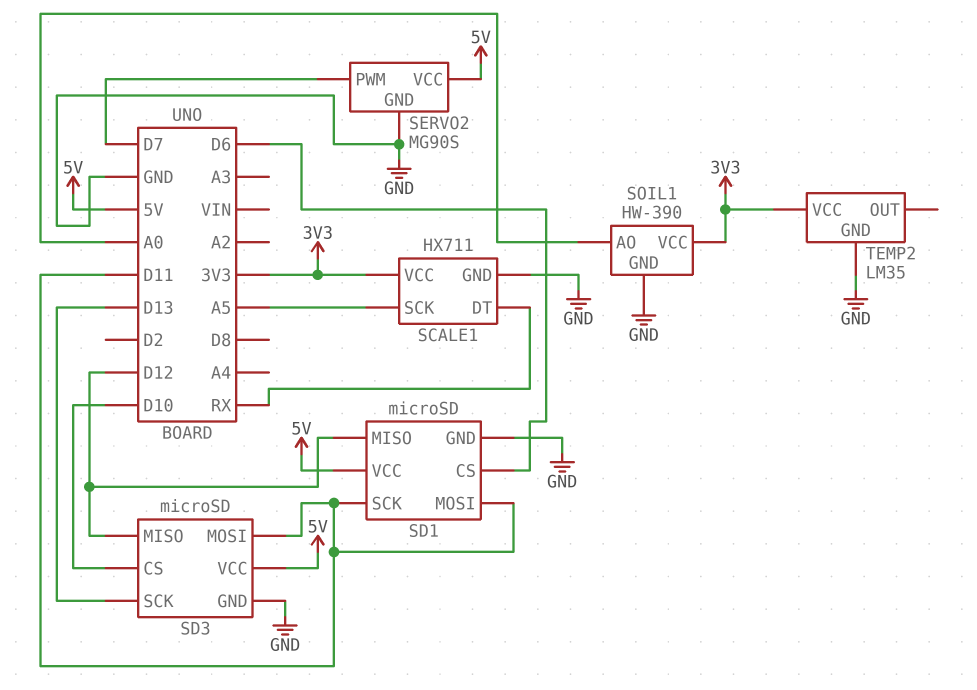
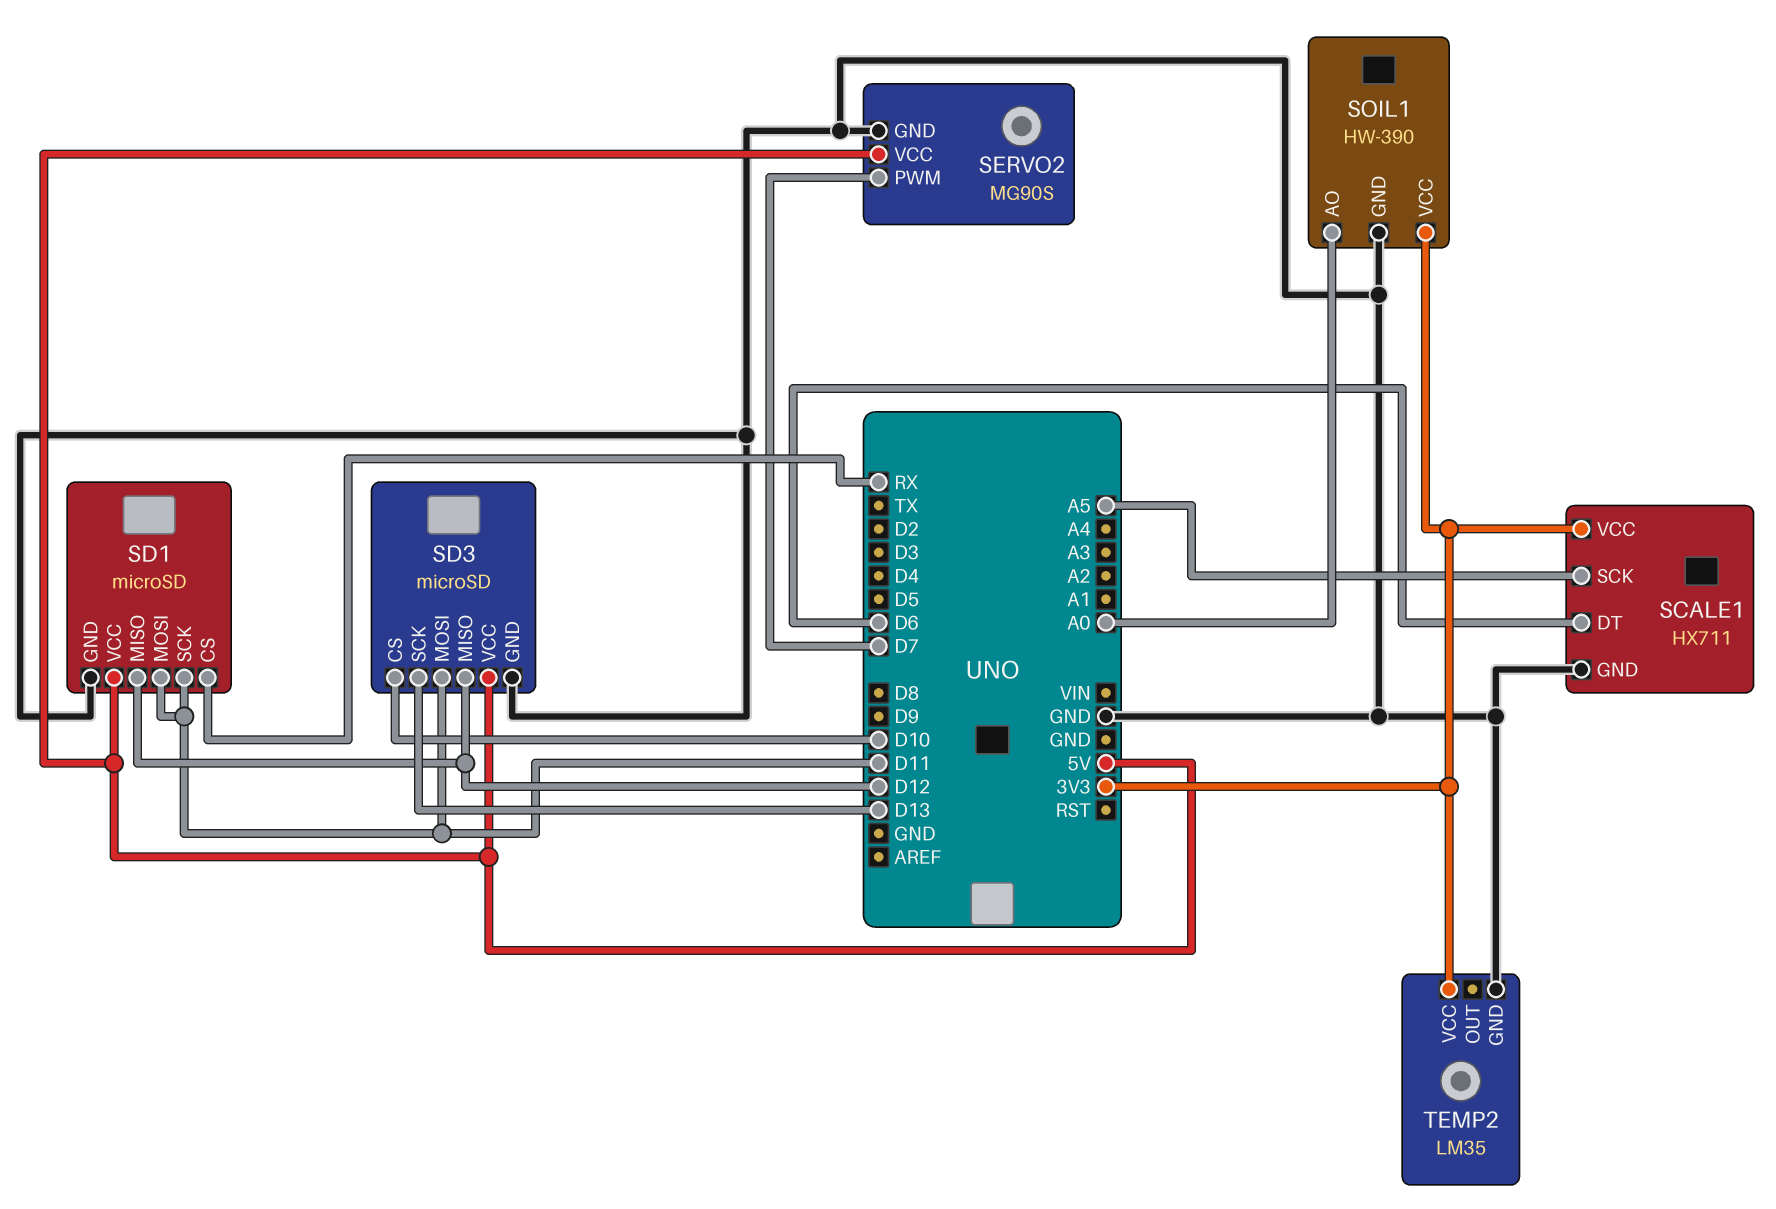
SCALE1 pin DT: RX -> D6
SD1 pin CS: D6 -> RX

